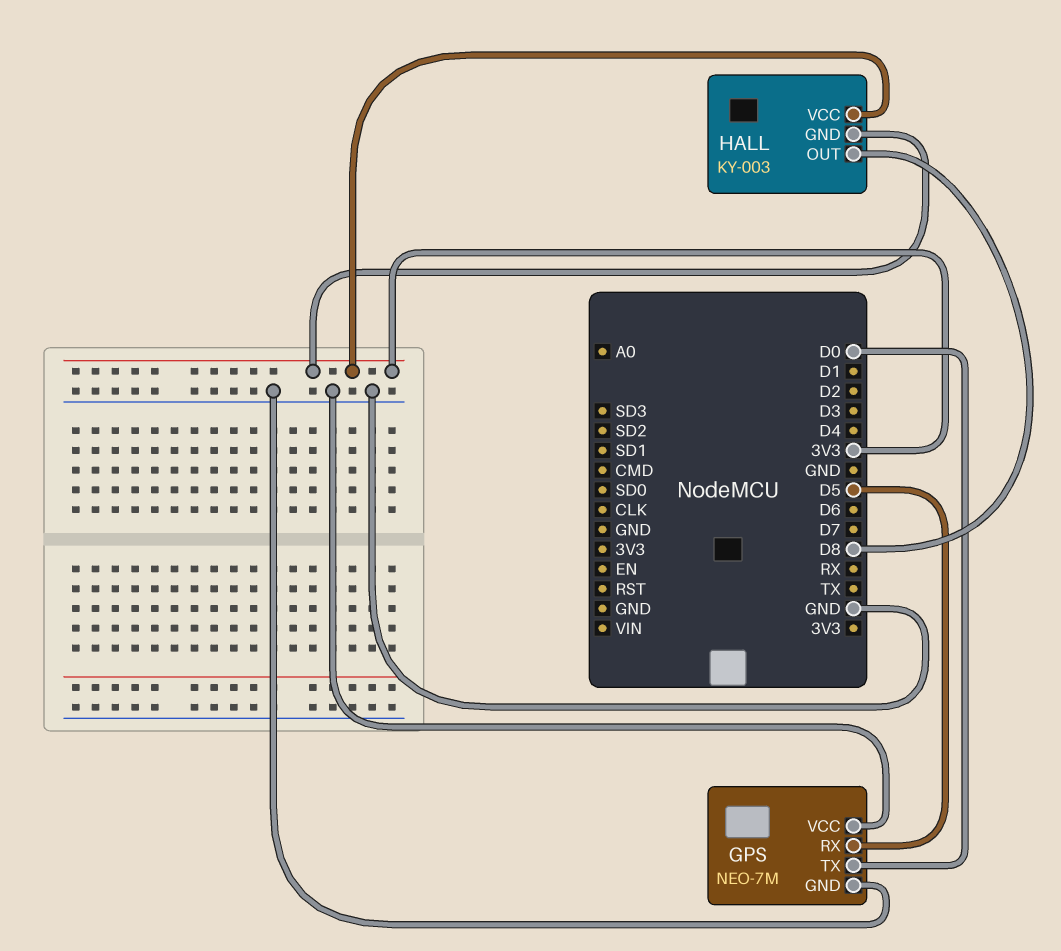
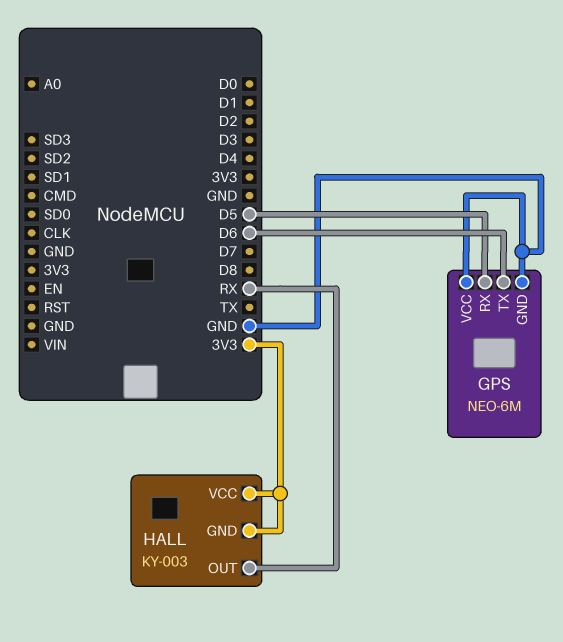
GPS: NEO-7M -> NEO-6M
GPS pin TX: D0 -> D6
HALL pin OUT: D8 -> RX

